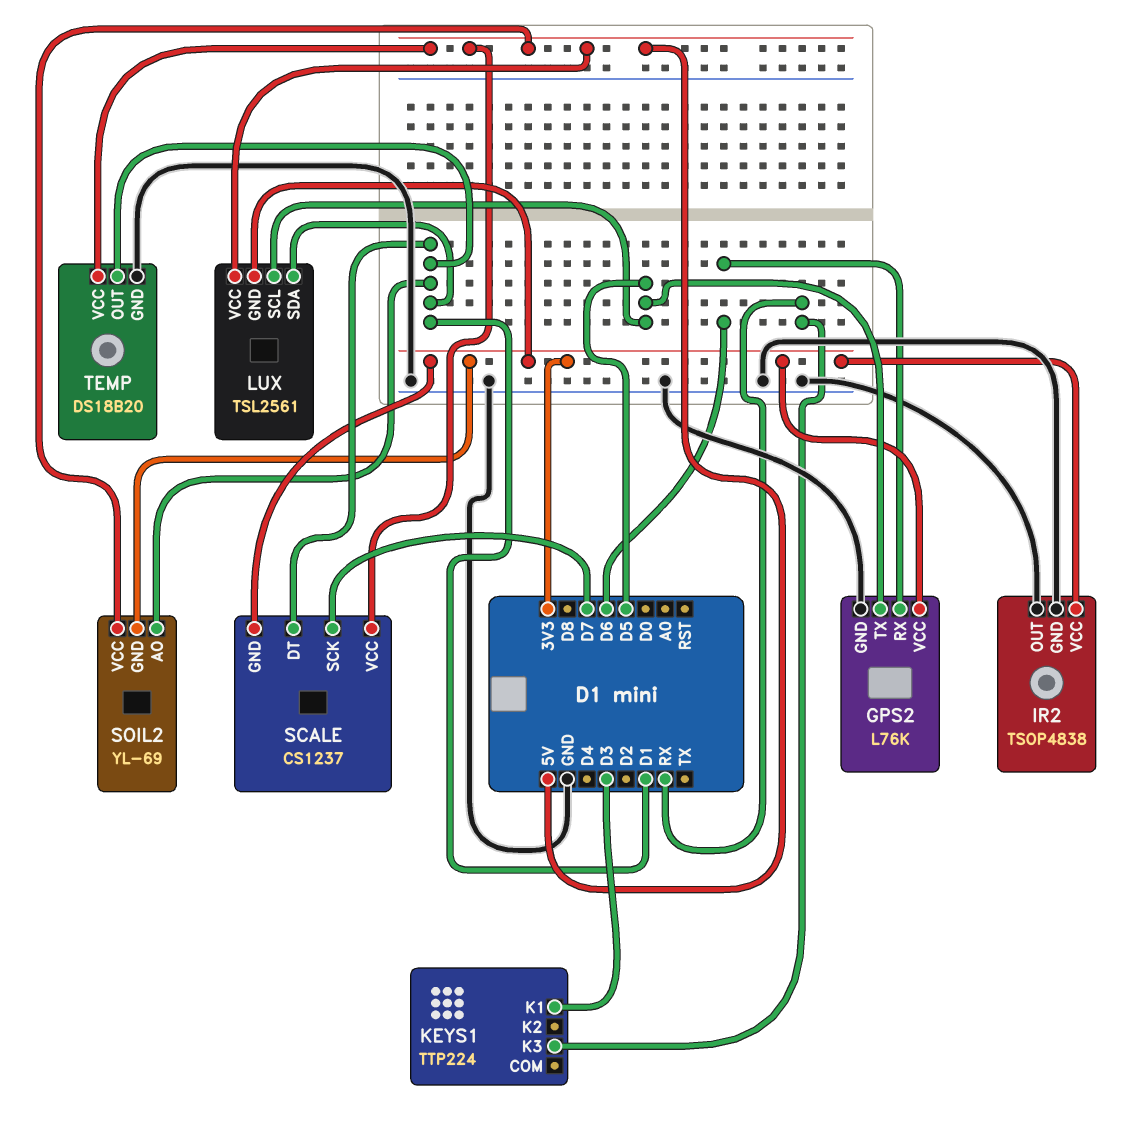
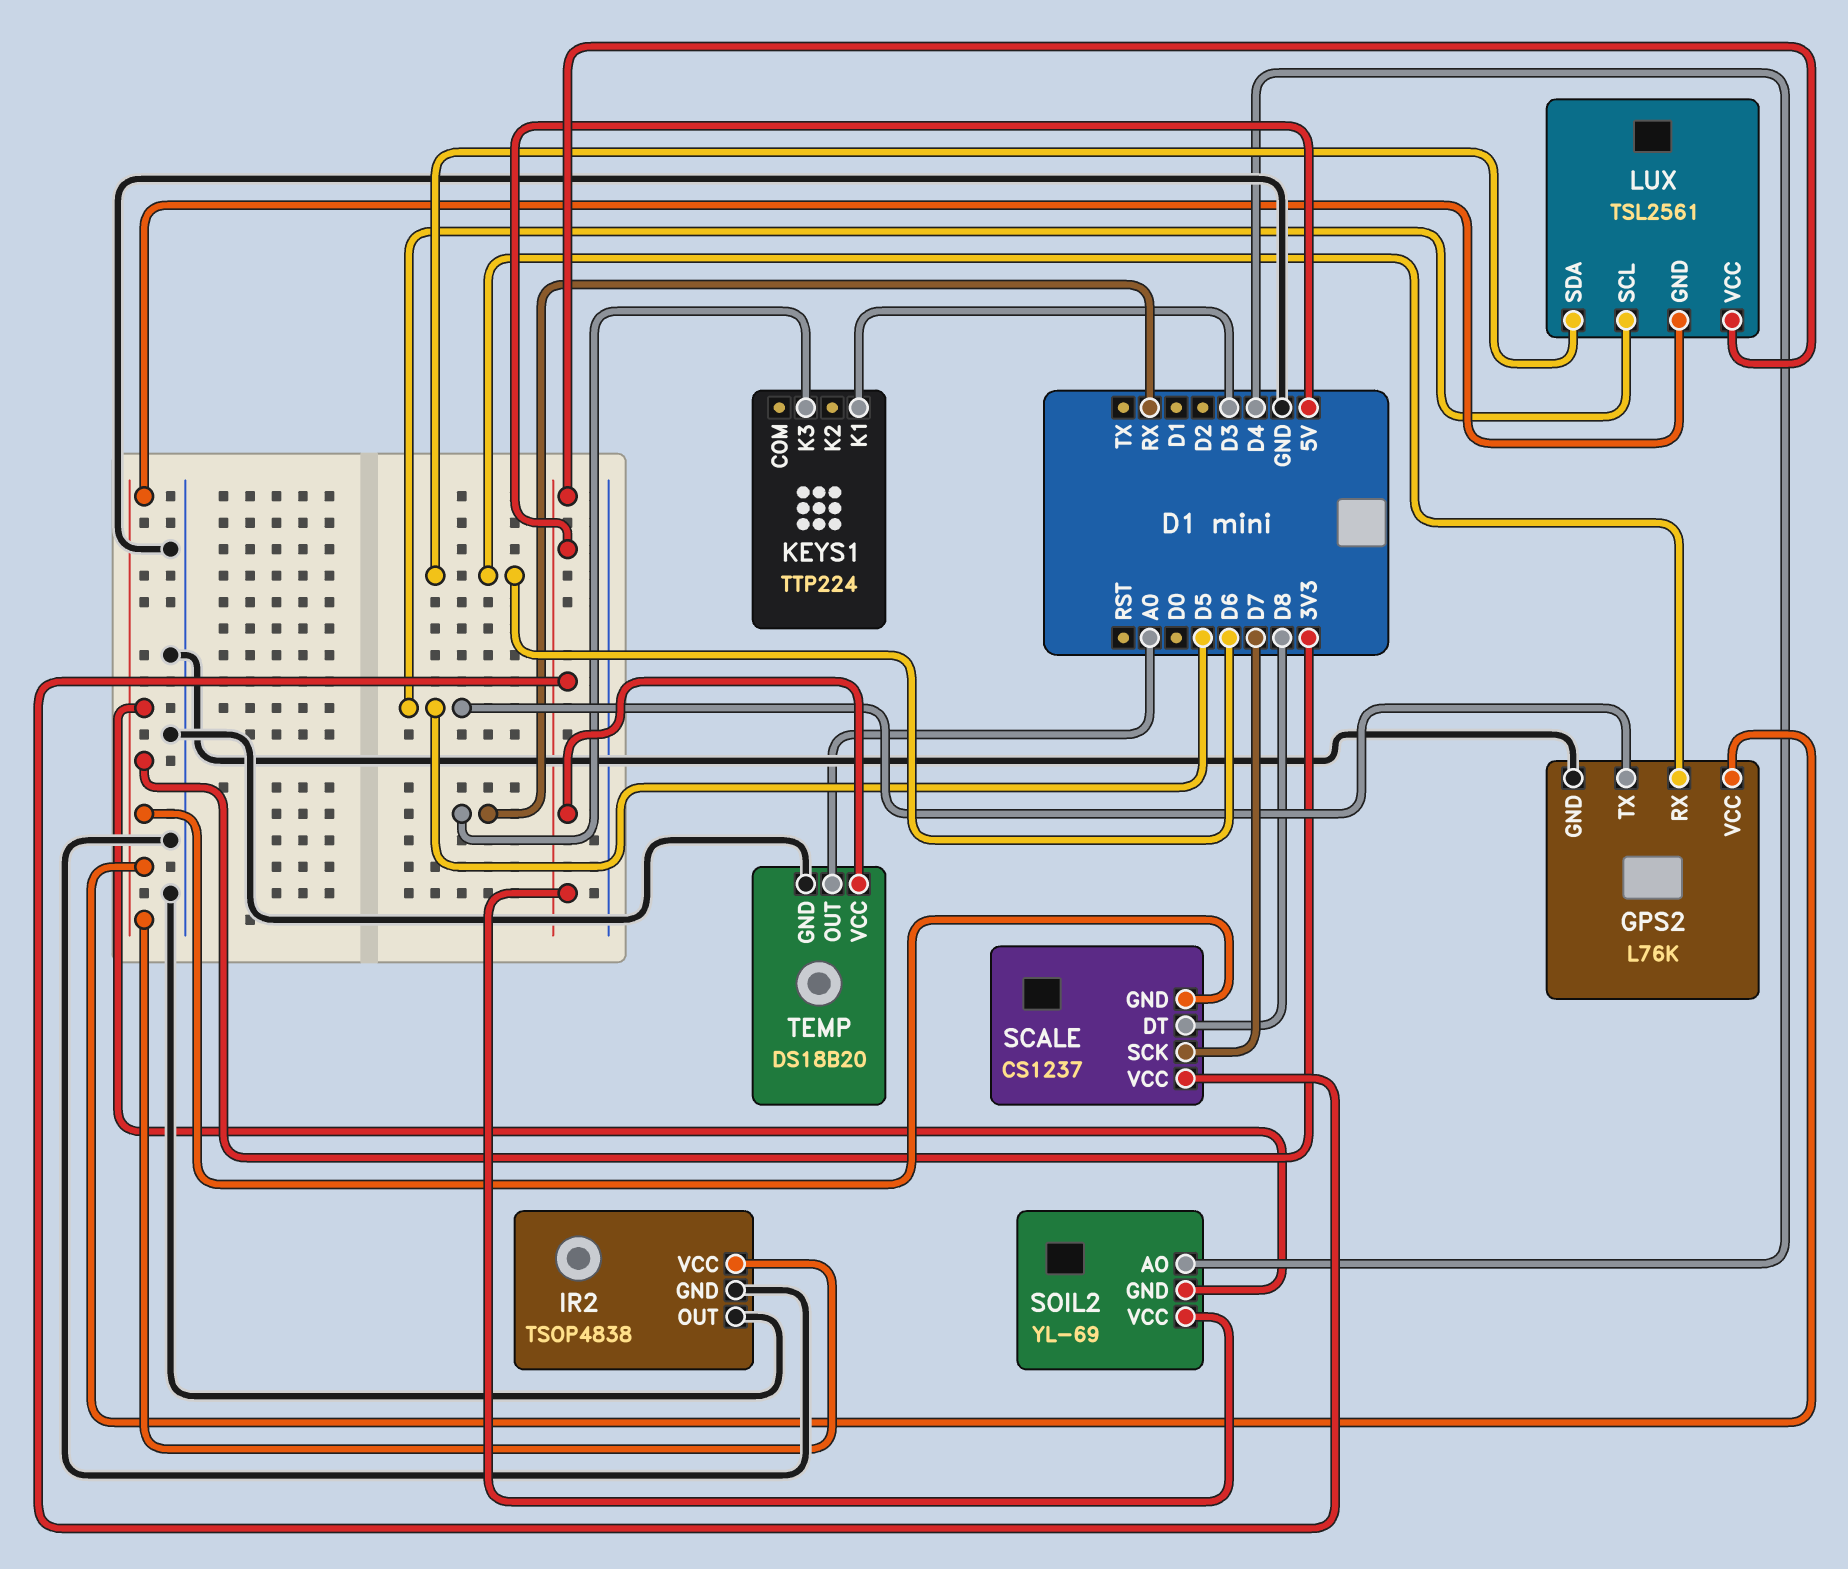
LUX pin SDA: D1 -> D6
SCALE pin DT: D1 -> D8
SOIL2 pin AO: D1 -> D4
TEMP pin OUT: D1 -> A0

